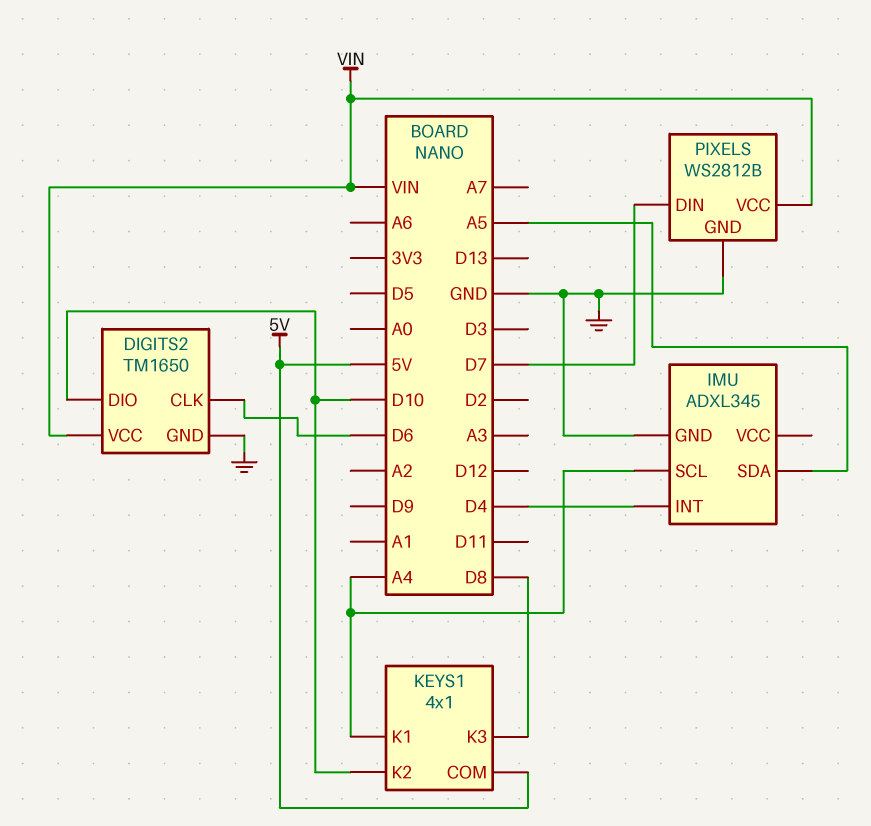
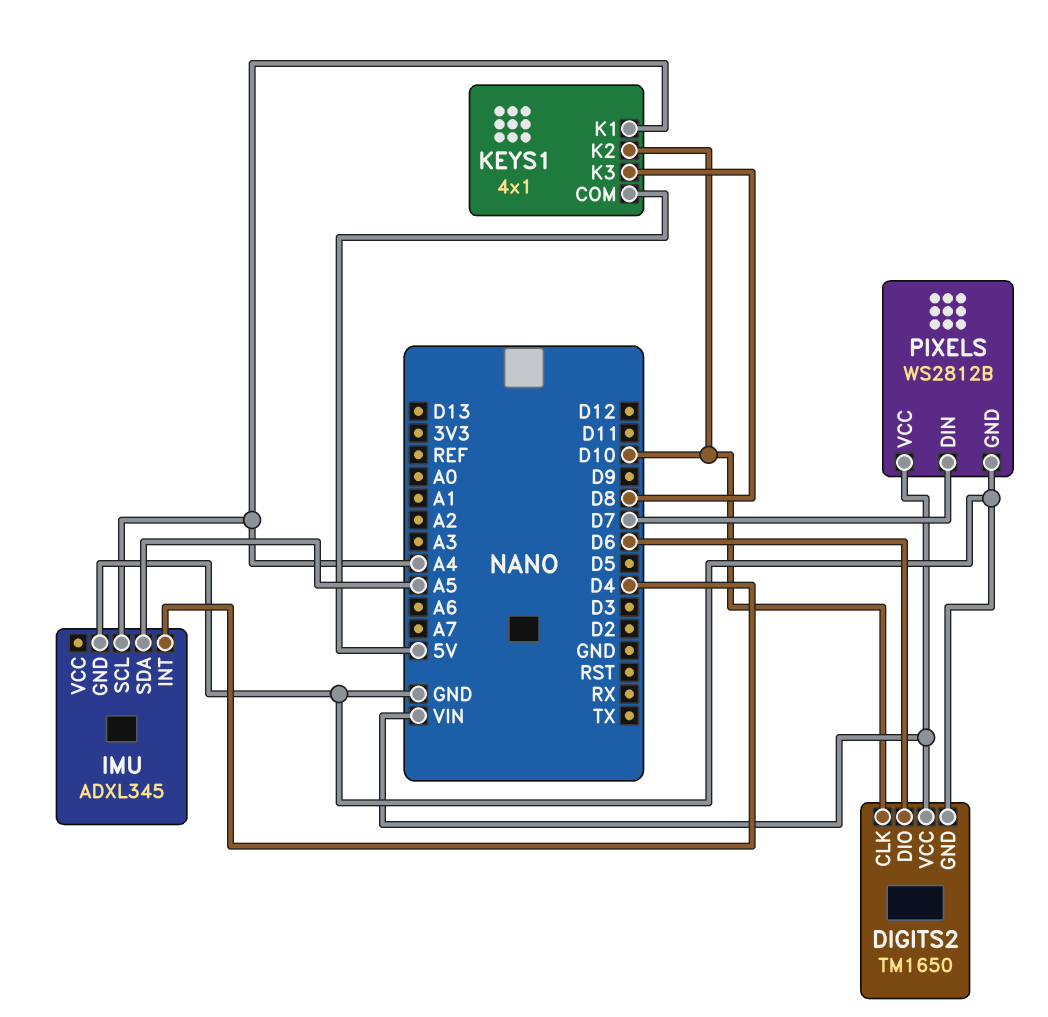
DIGITS2 pin CLK: D6 -> D10
DIGITS2 pin DIO: D10 -> D6

